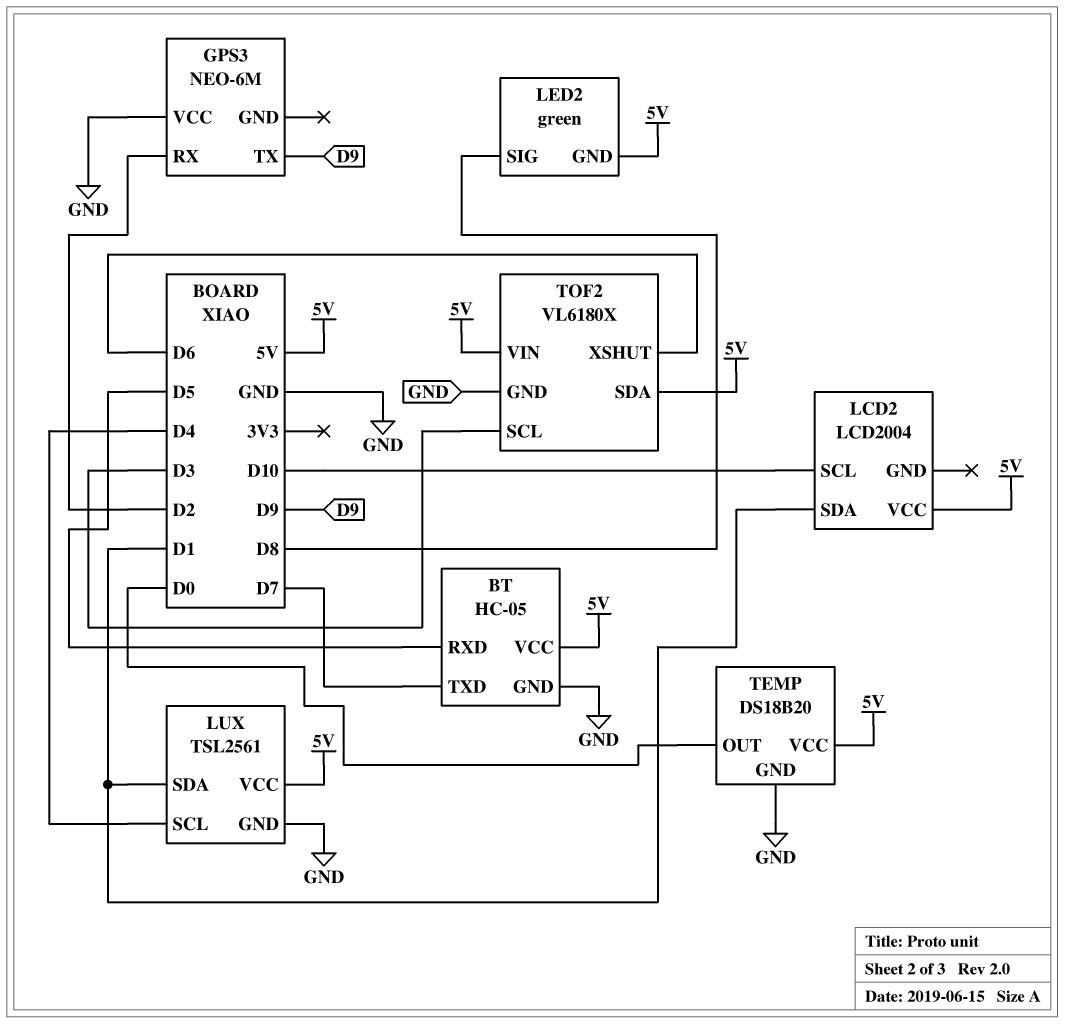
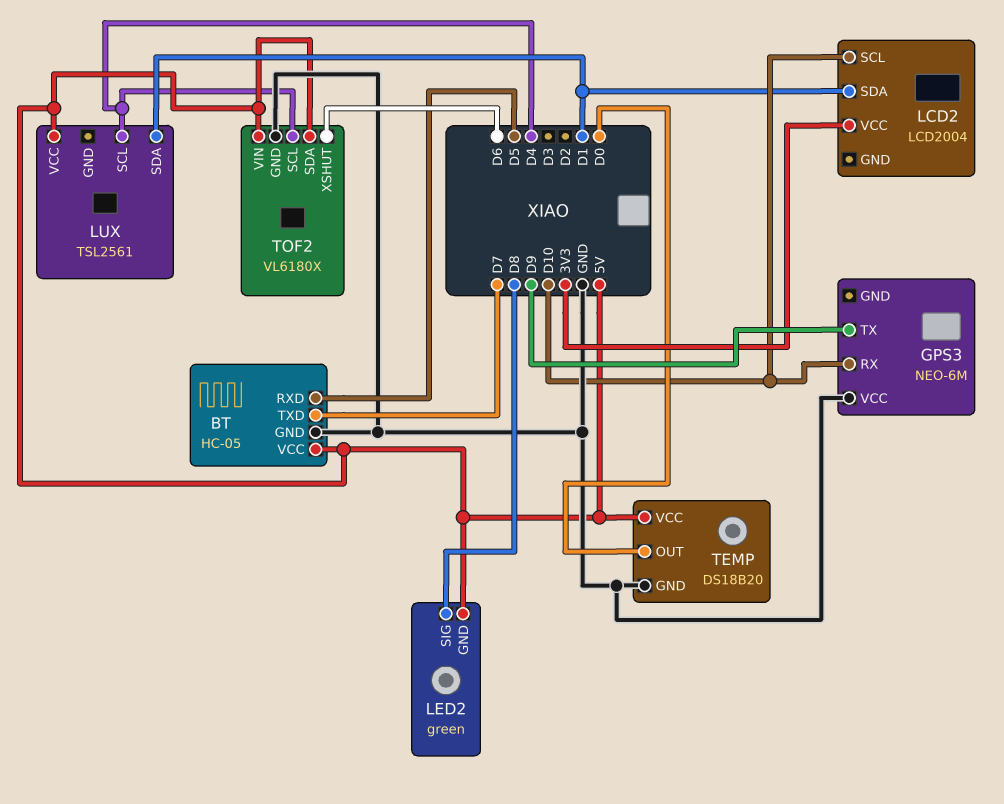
GPS3 pin RX: D2 -> D10
LCD2 pin VCC: 5V -> 3V3
LUX pin GND: GND -> none
TOF2 pin SCL: D3 -> D4

